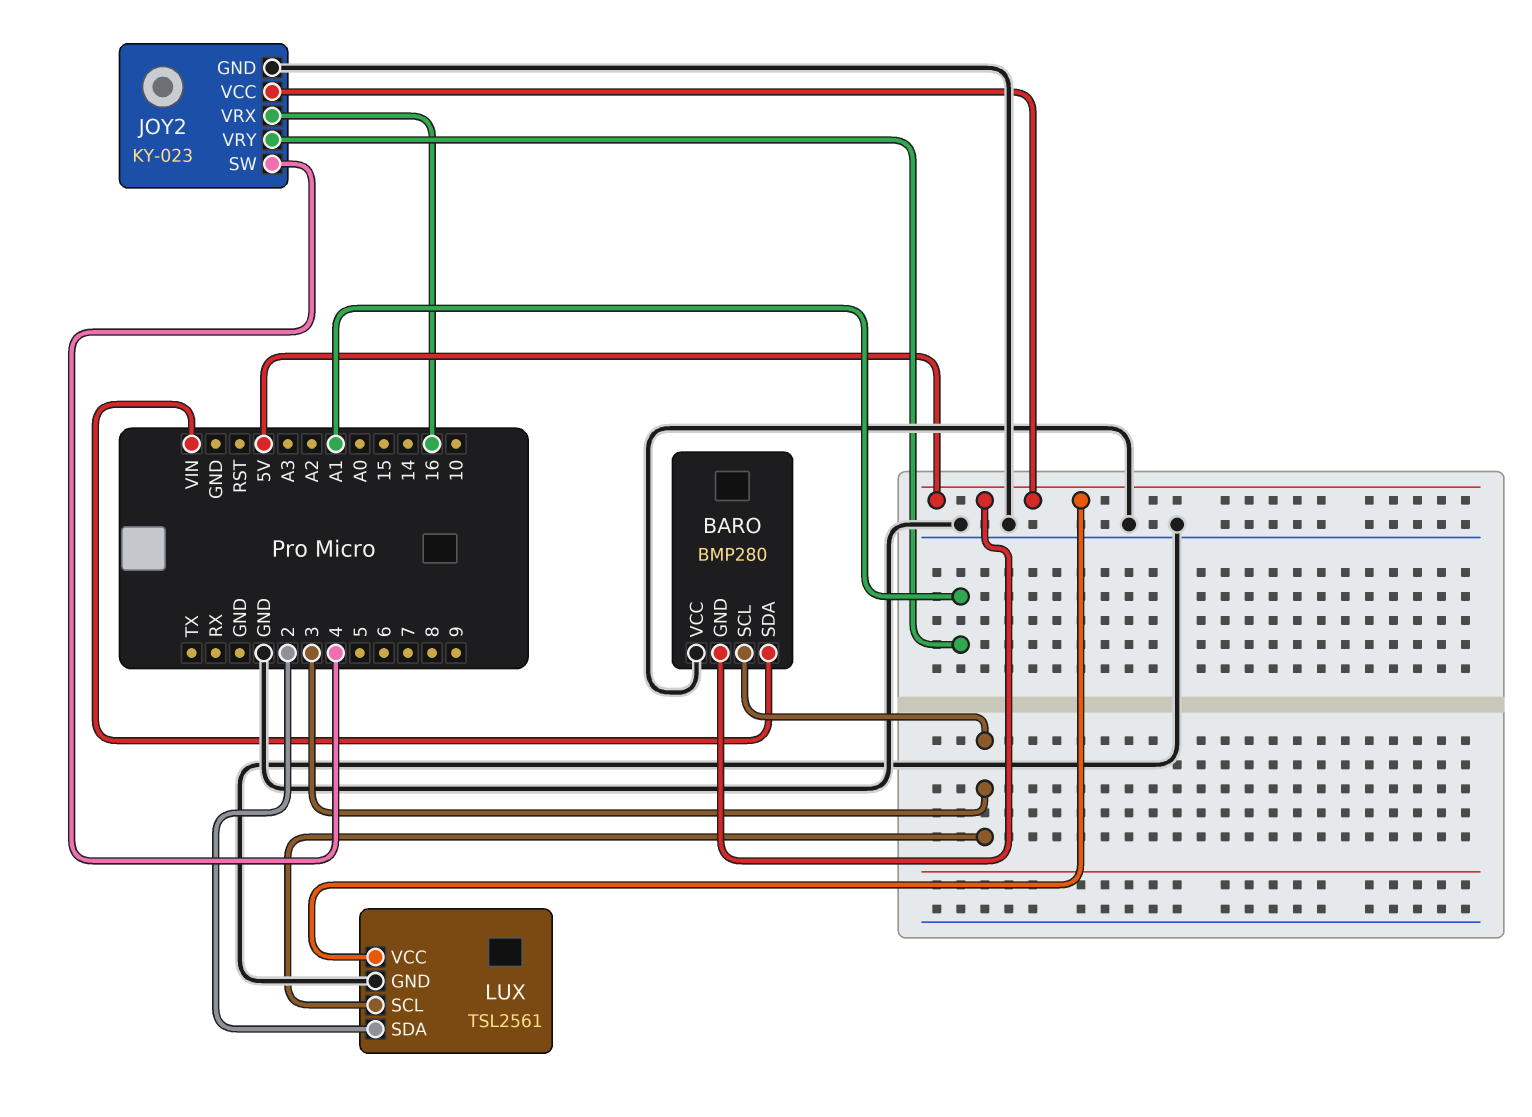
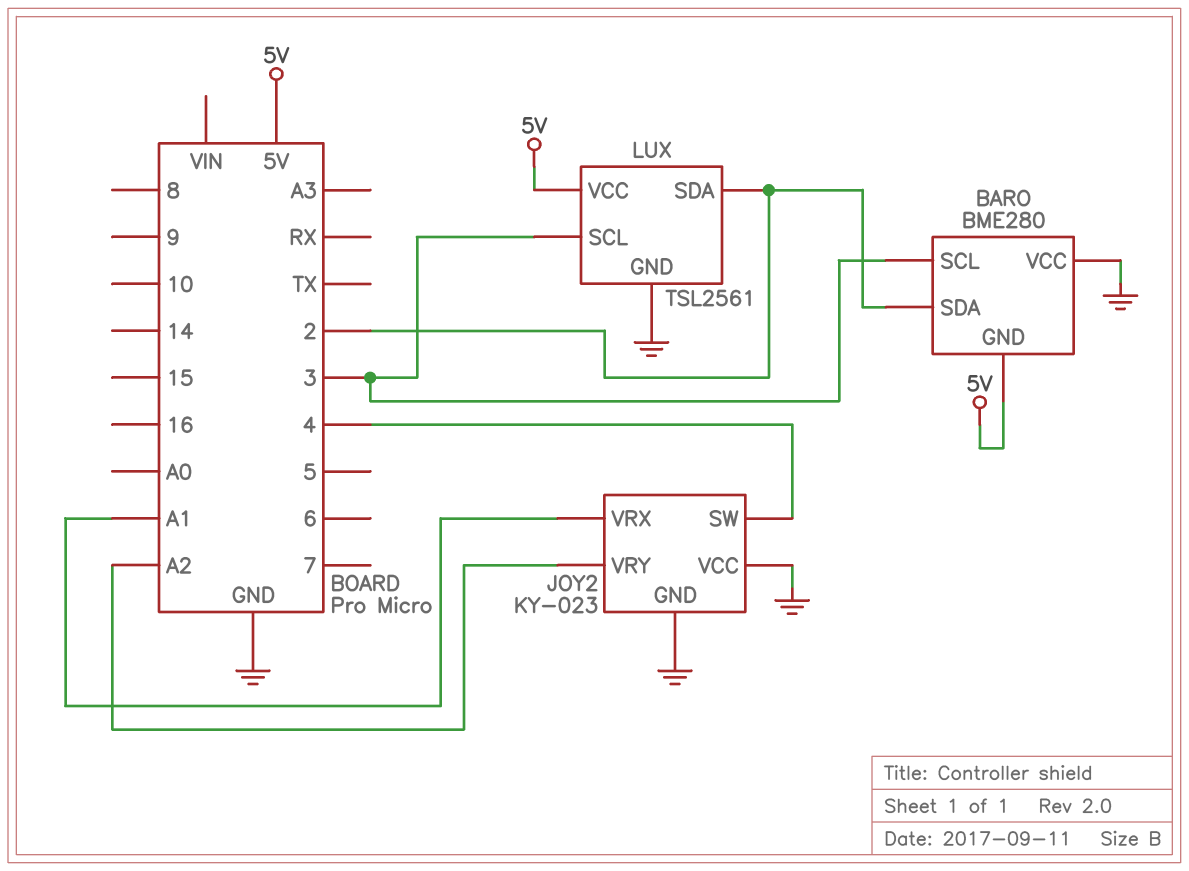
BARO: BMP280 -> BME280
BARO pin SDA: VIN -> 2
JOY2 pin VCC: 5V -> GND
JOY2 pin VRX: 16 -> A1
JOY2 pin VRY: A1 -> A2

